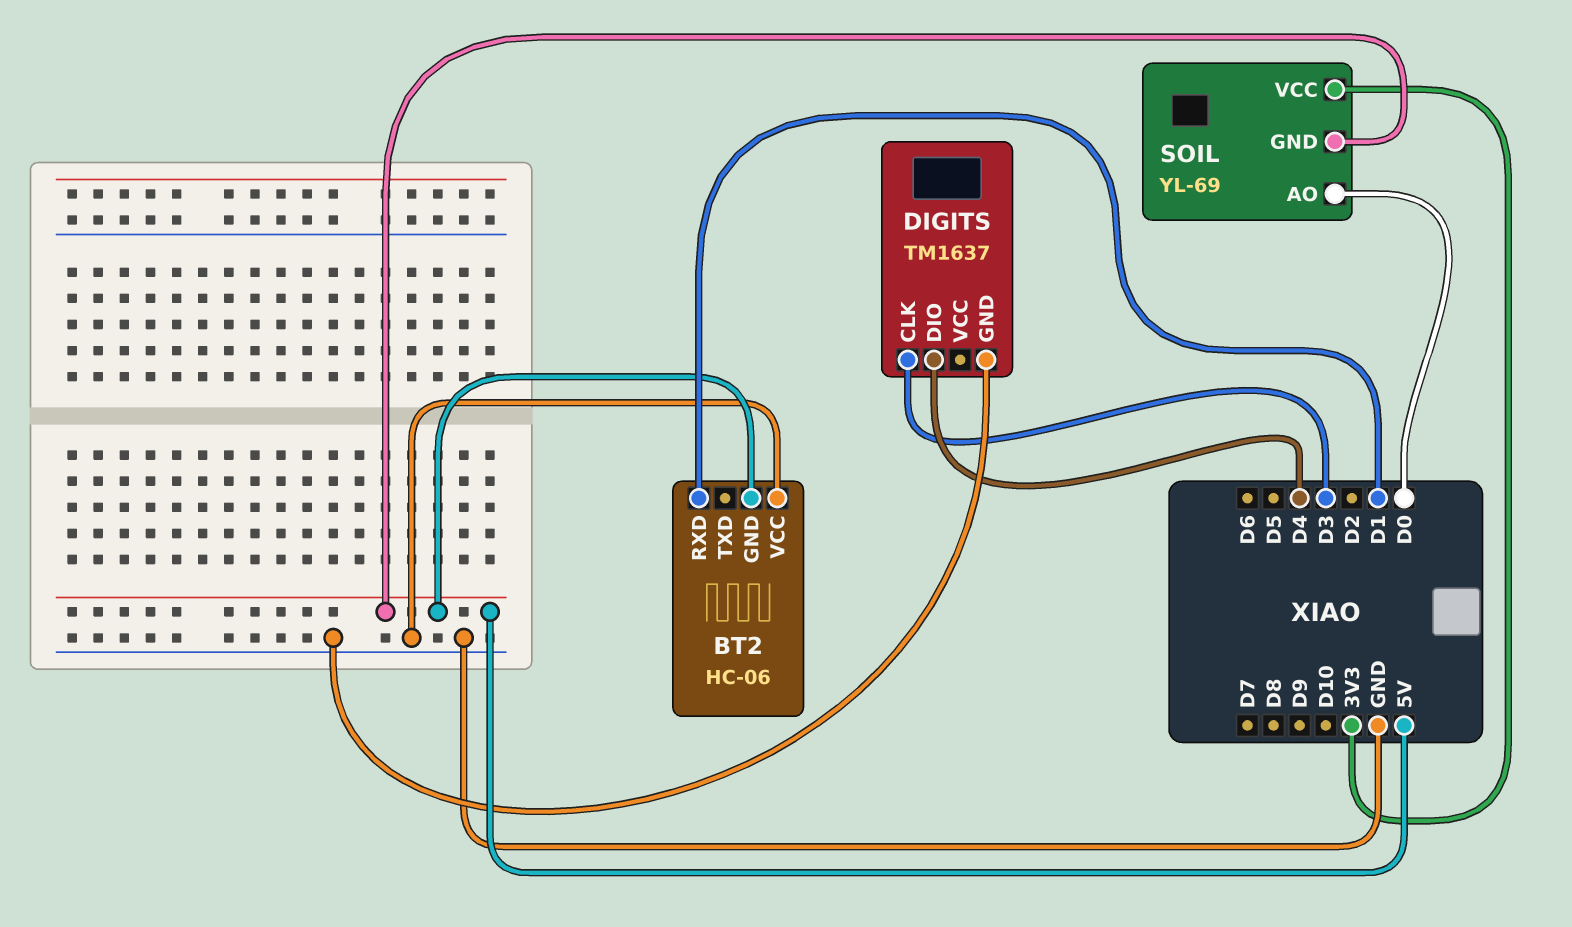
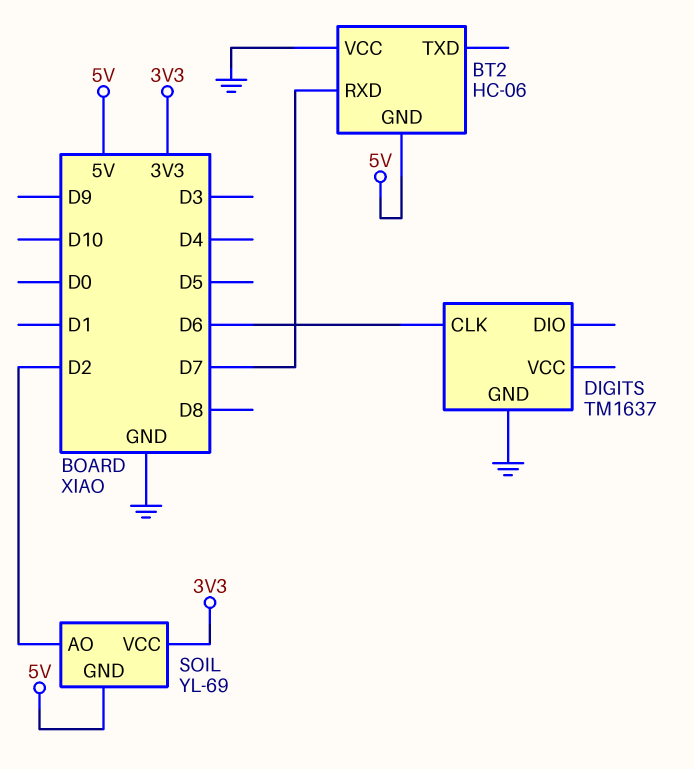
BT2 pin RXD: D1 -> D7
DIGITS pin CLK: D3 -> D6
DIGITS pin DIO: D4 -> none
SOIL pin AO: D0 -> D2

